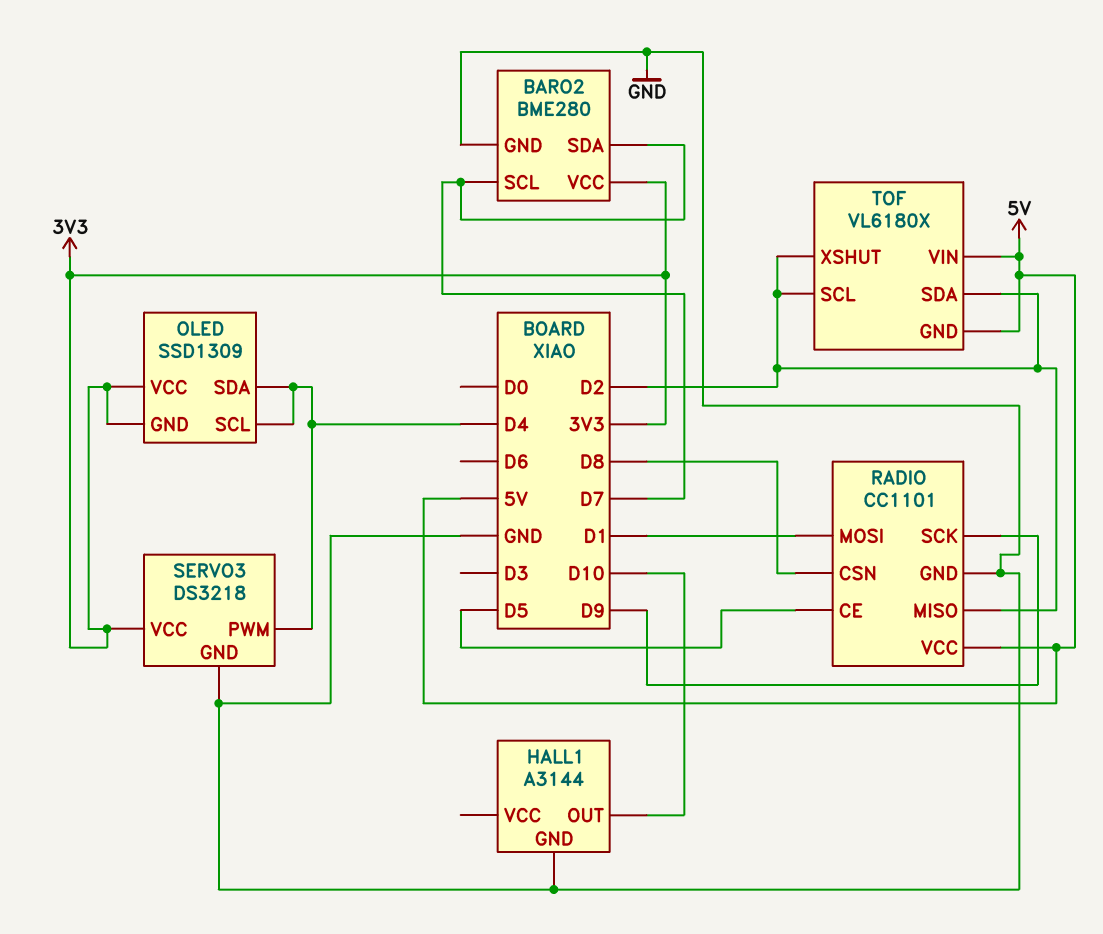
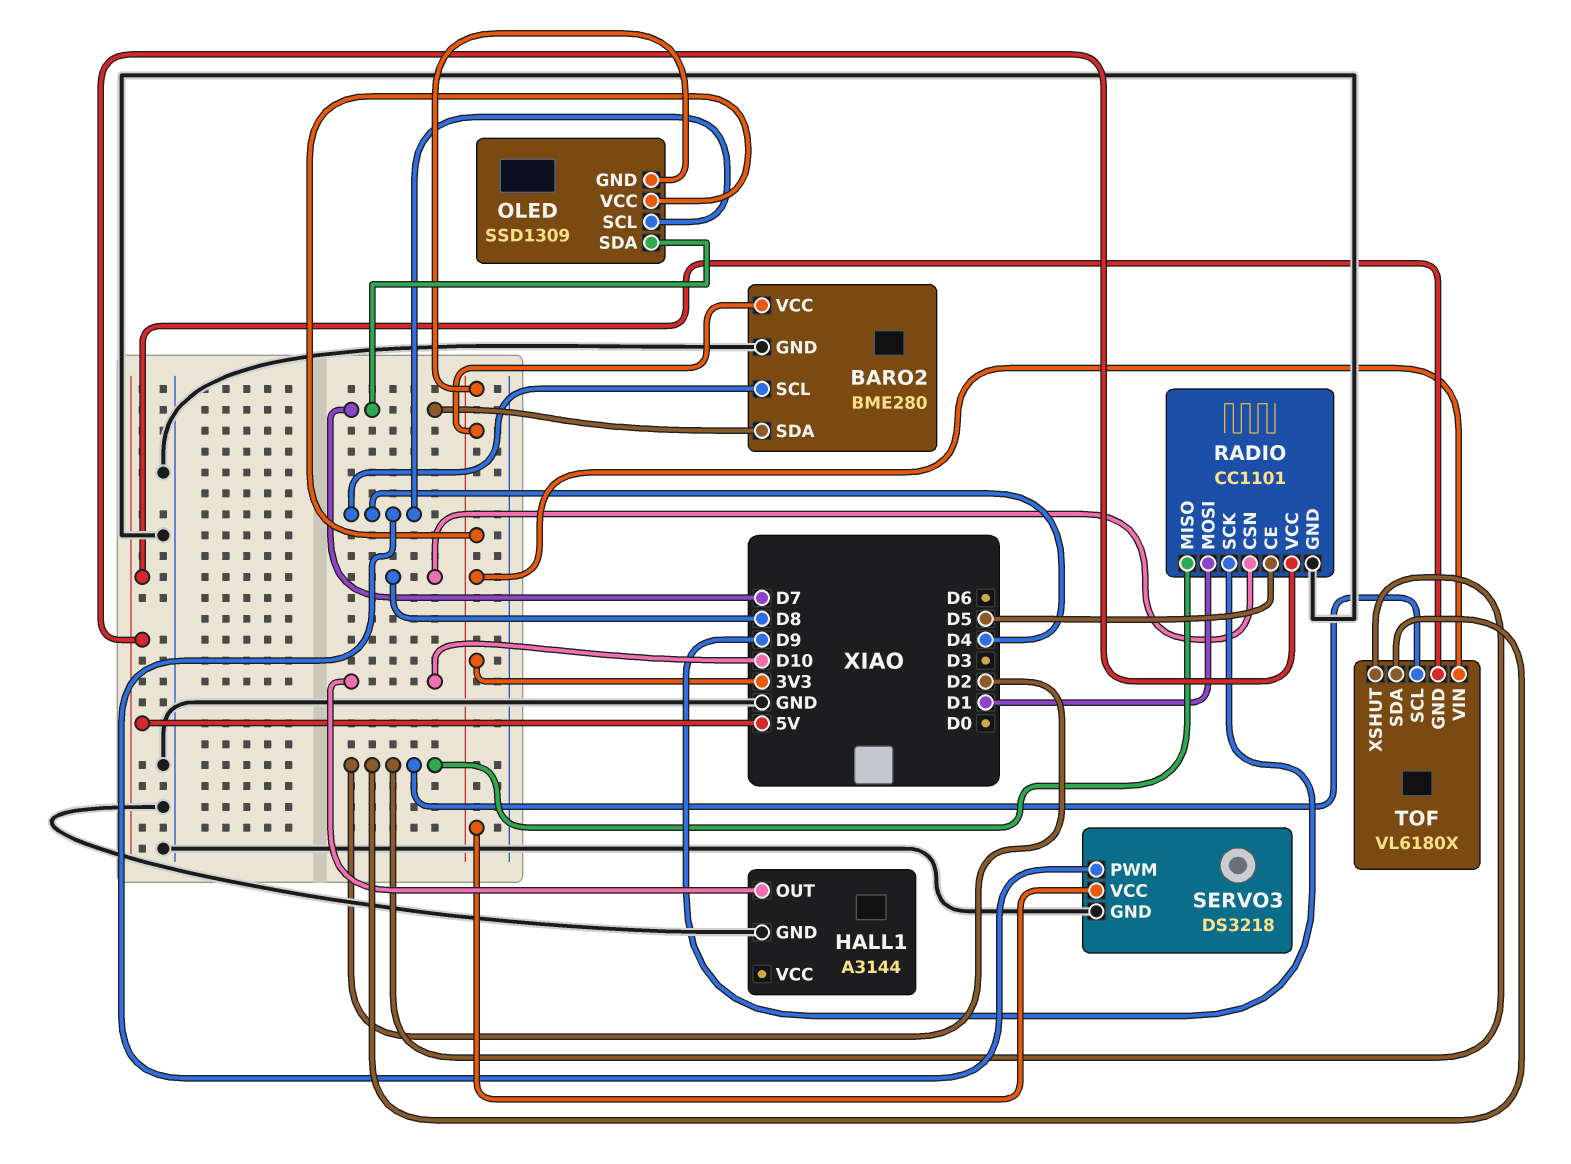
BARO2 pin SCL: D7 -> D4
OLED pin SDA: D4 -> D7
TOF pin VIN: 5V -> 3V3

